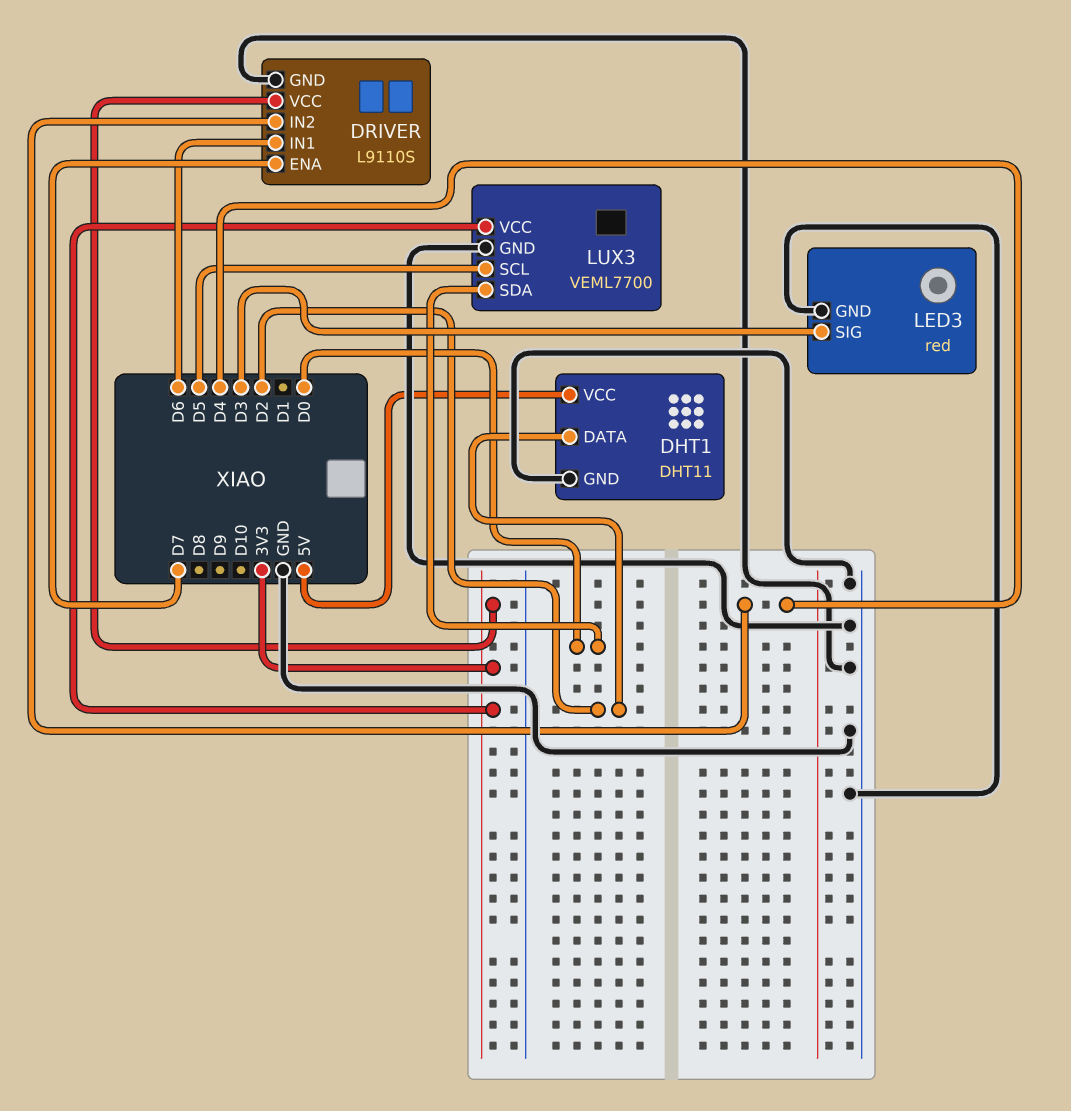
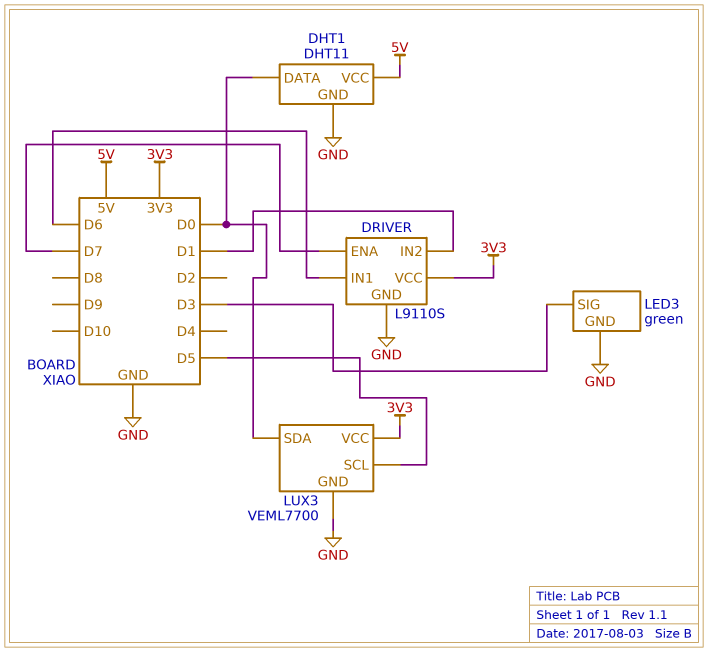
DHT1 pin DATA: D2 -> D0
DRIVER pin IN2: D4 -> D1
LED3: red -> green

